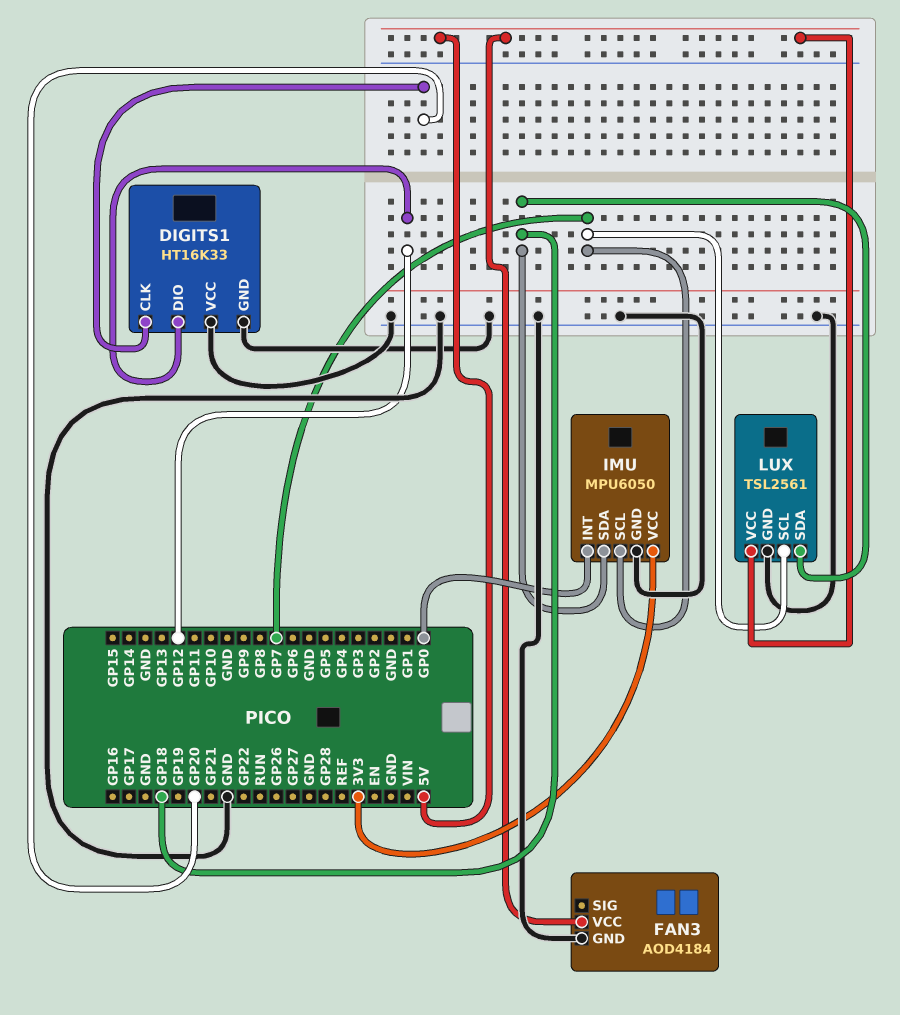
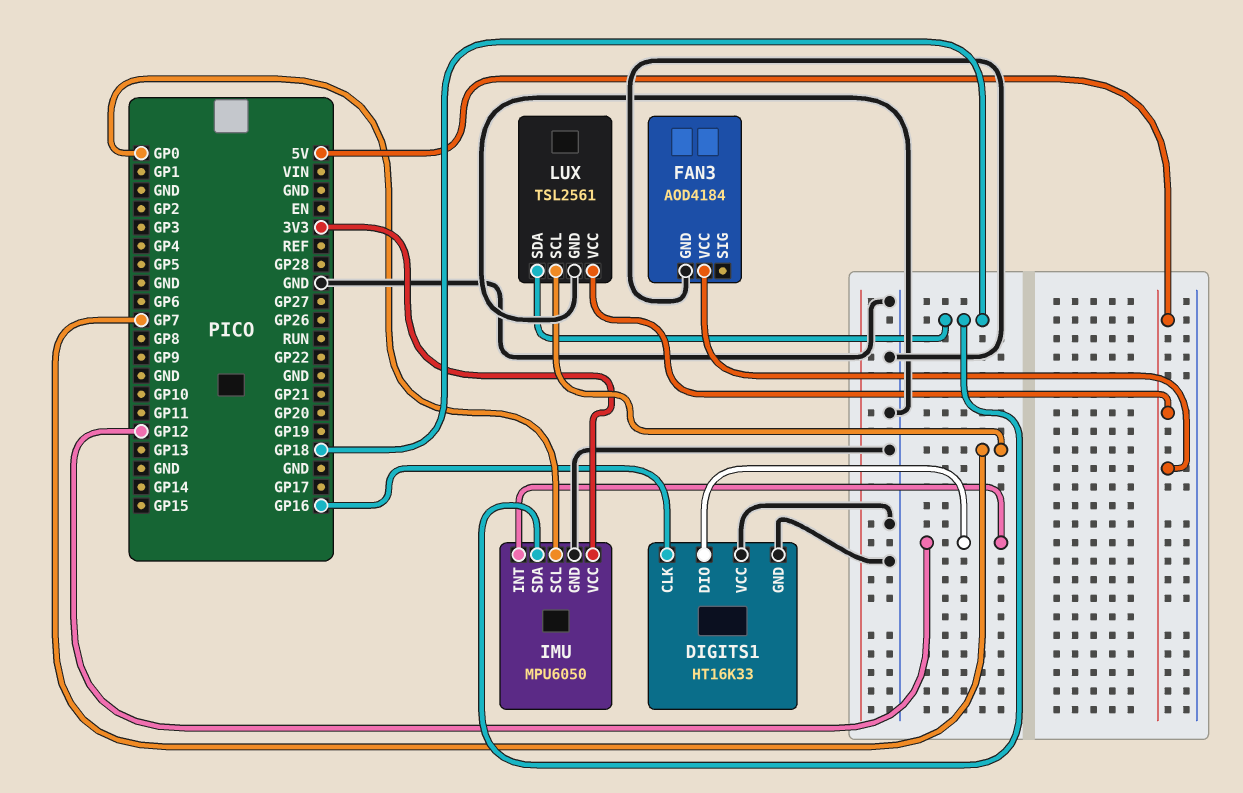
DIGITS1 pin CLK: GP20 -> GP16
IMU pin INT: GP0 -> GP12
IMU pin SCL: GP7 -> GP0

